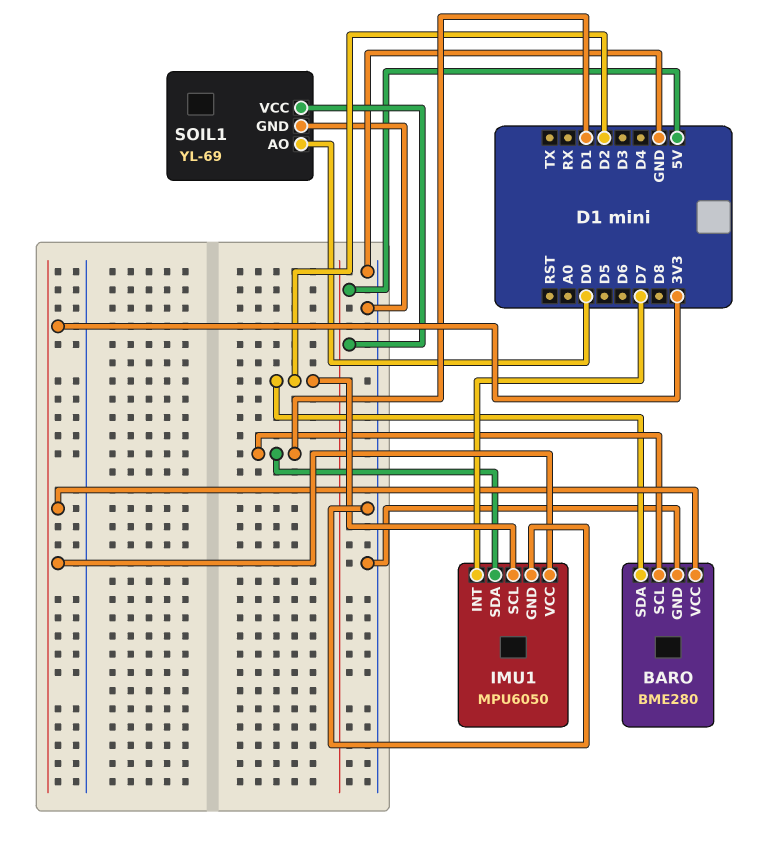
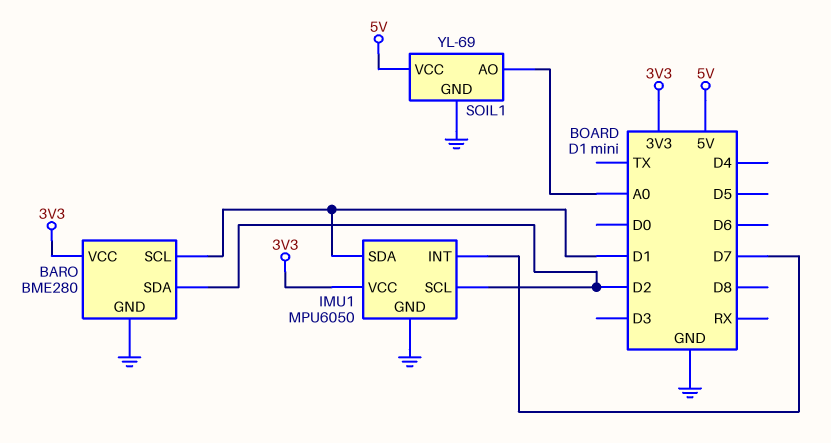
SOIL1 pin AO: D0 -> A0

